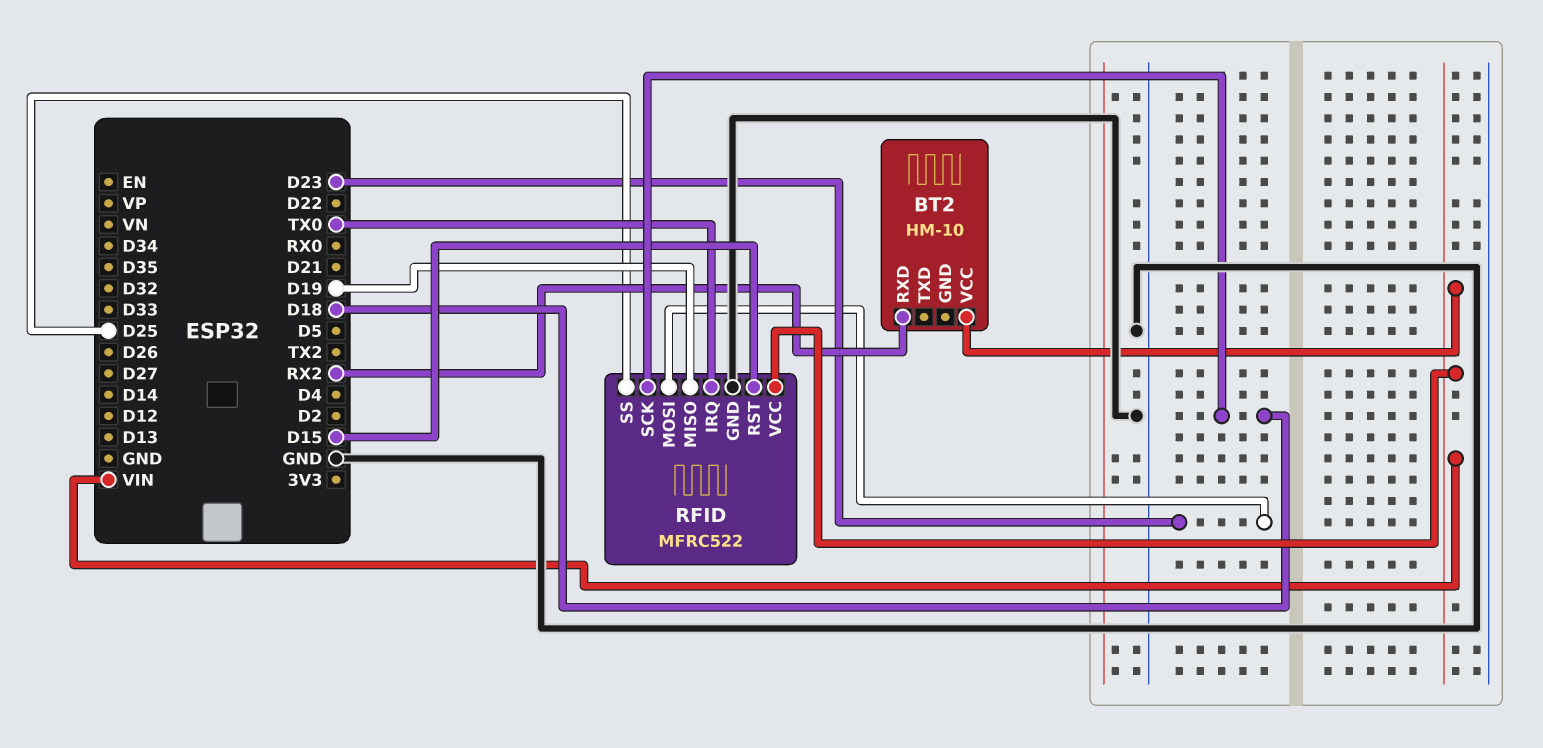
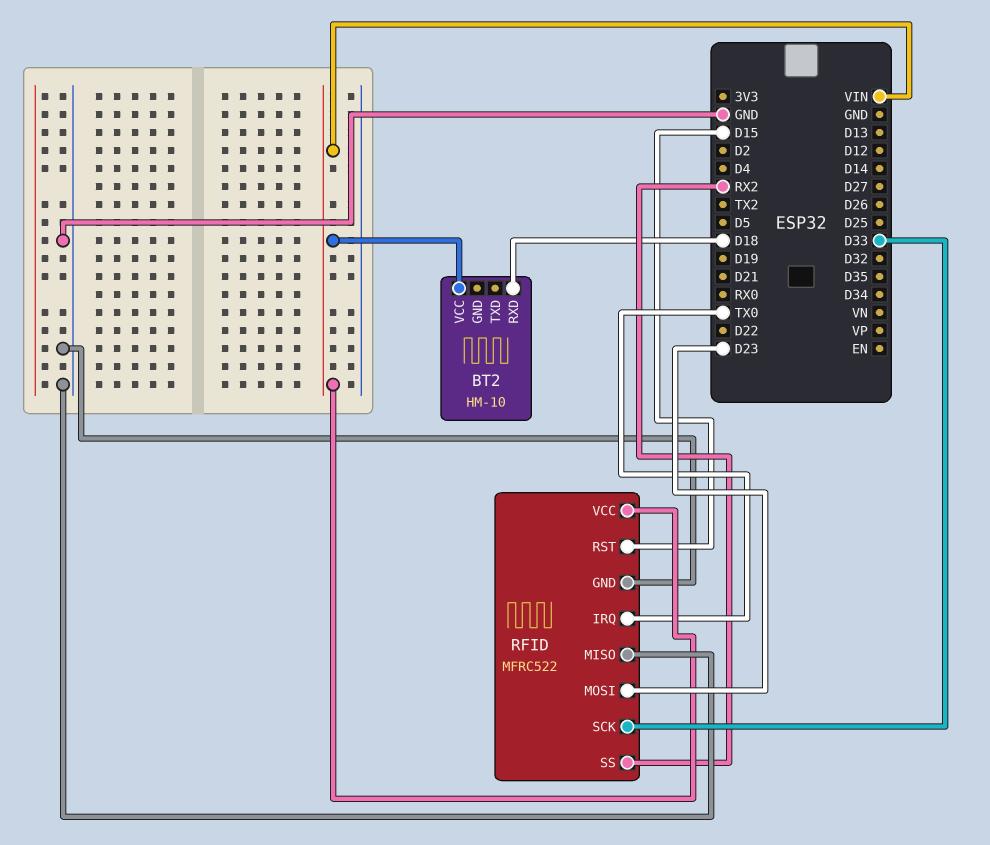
BT2 pin RXD: RX2 -> D18
RFID pin MISO: D19 -> GND
RFID pin SCK: D18 -> D33
RFID pin SS: D25 -> RX2

